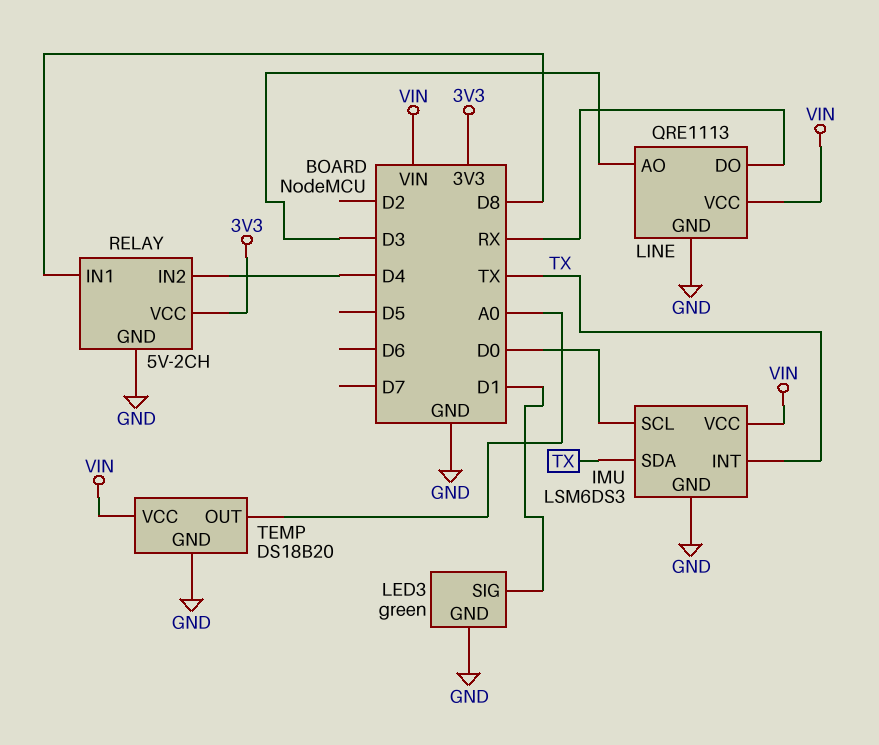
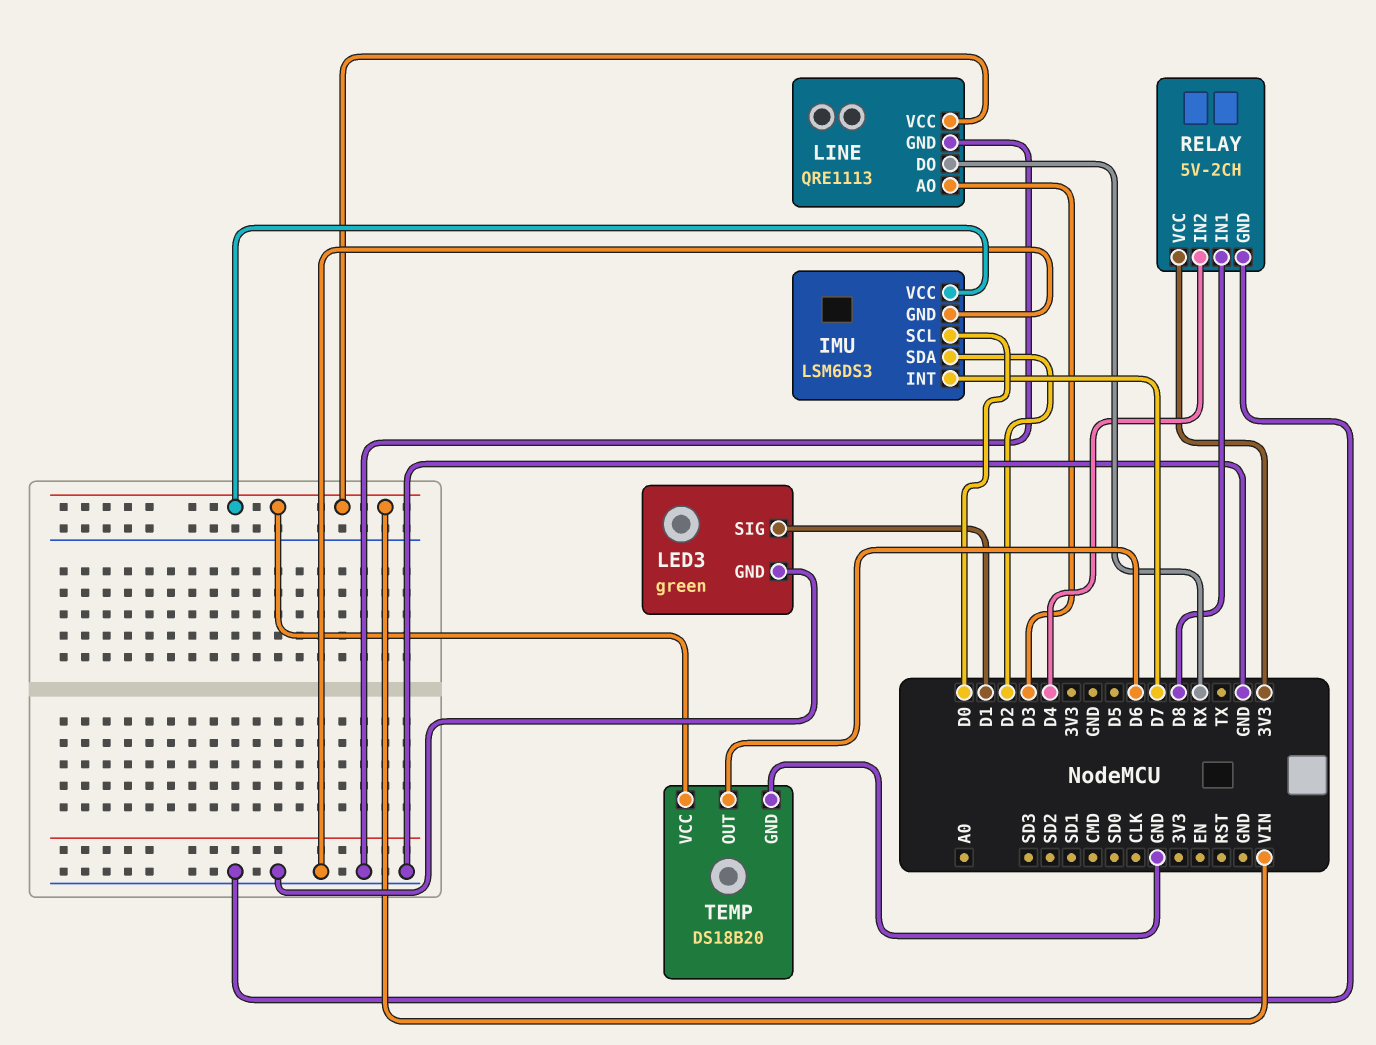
IMU pin INT: TX -> D7
IMU pin SDA: TX -> D2
TEMP pin OUT: A0 -> D6

